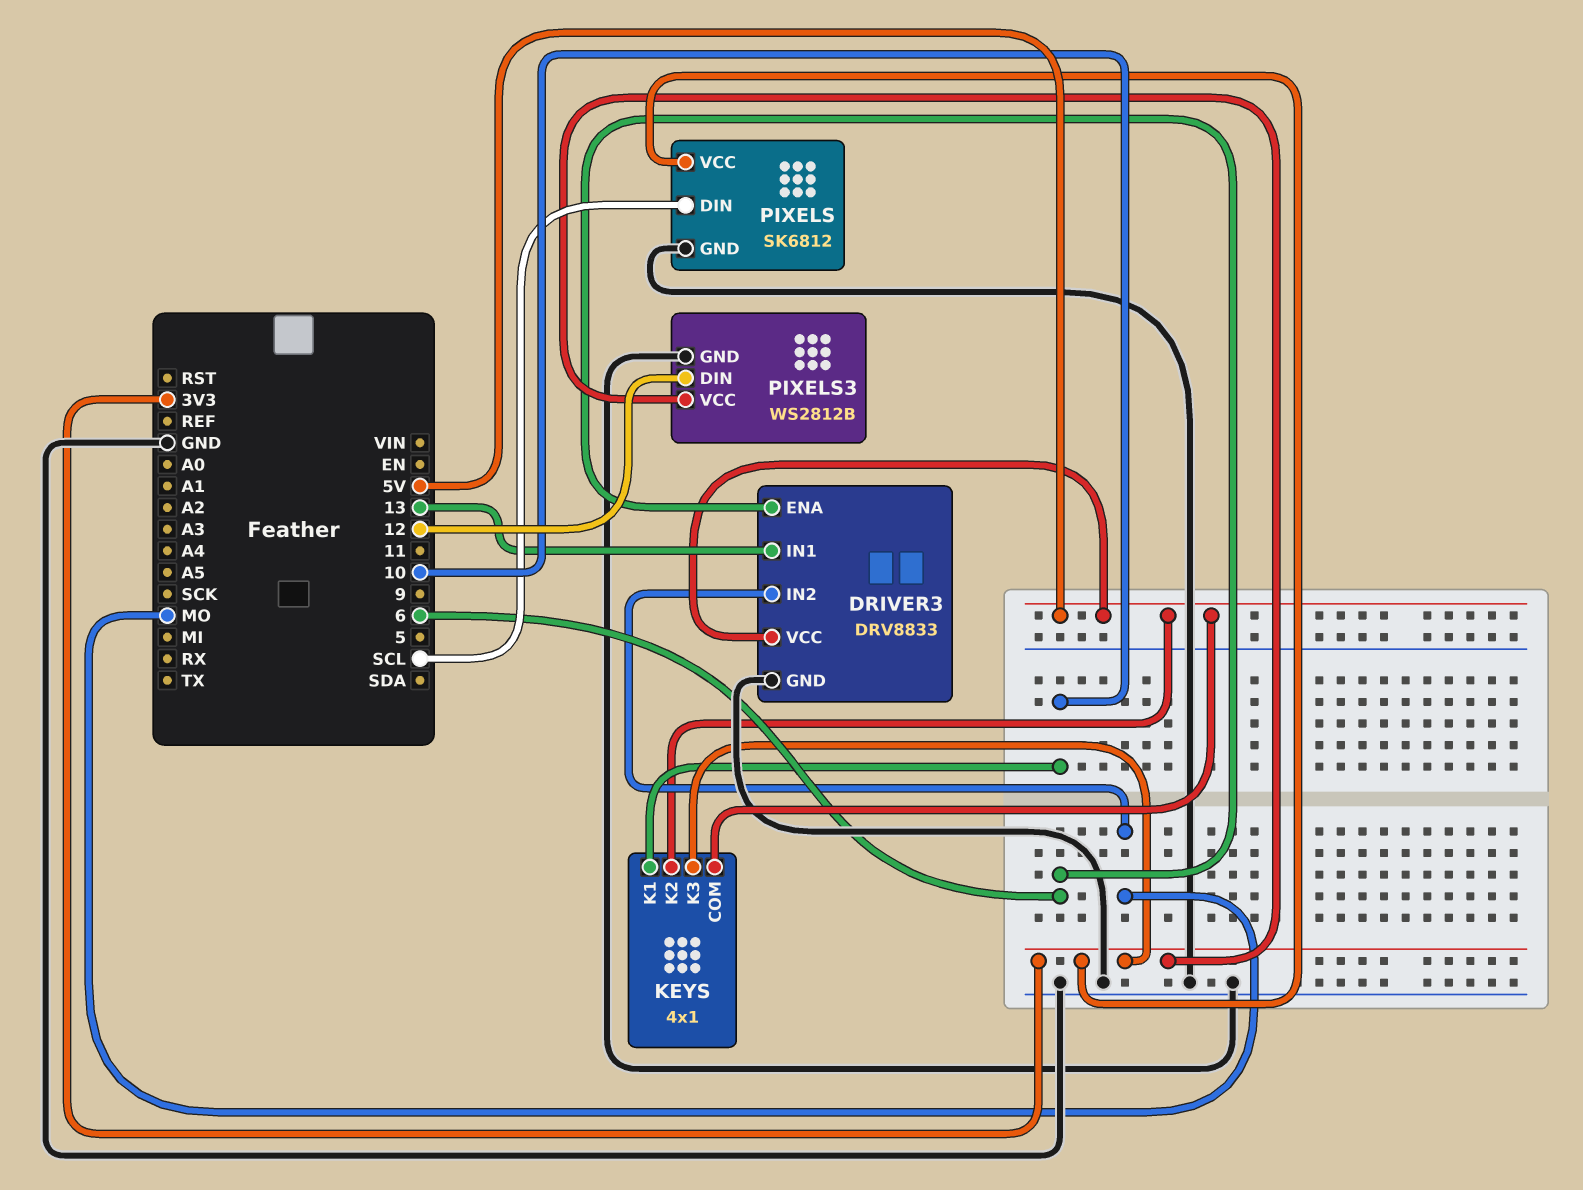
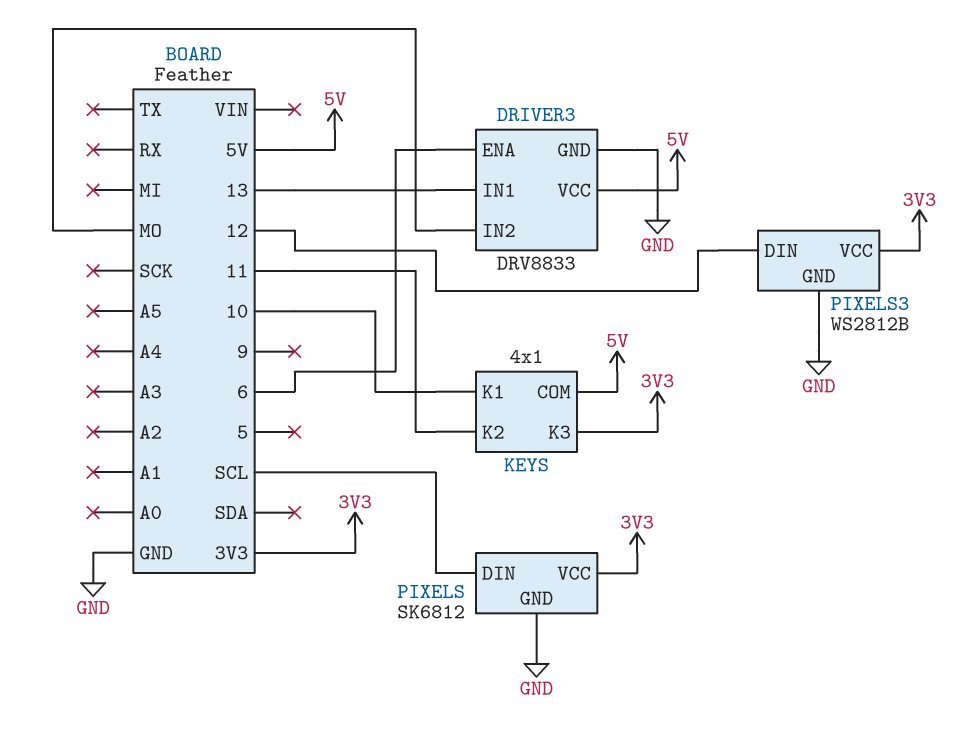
KEYS pin K2: 5V -> 11

